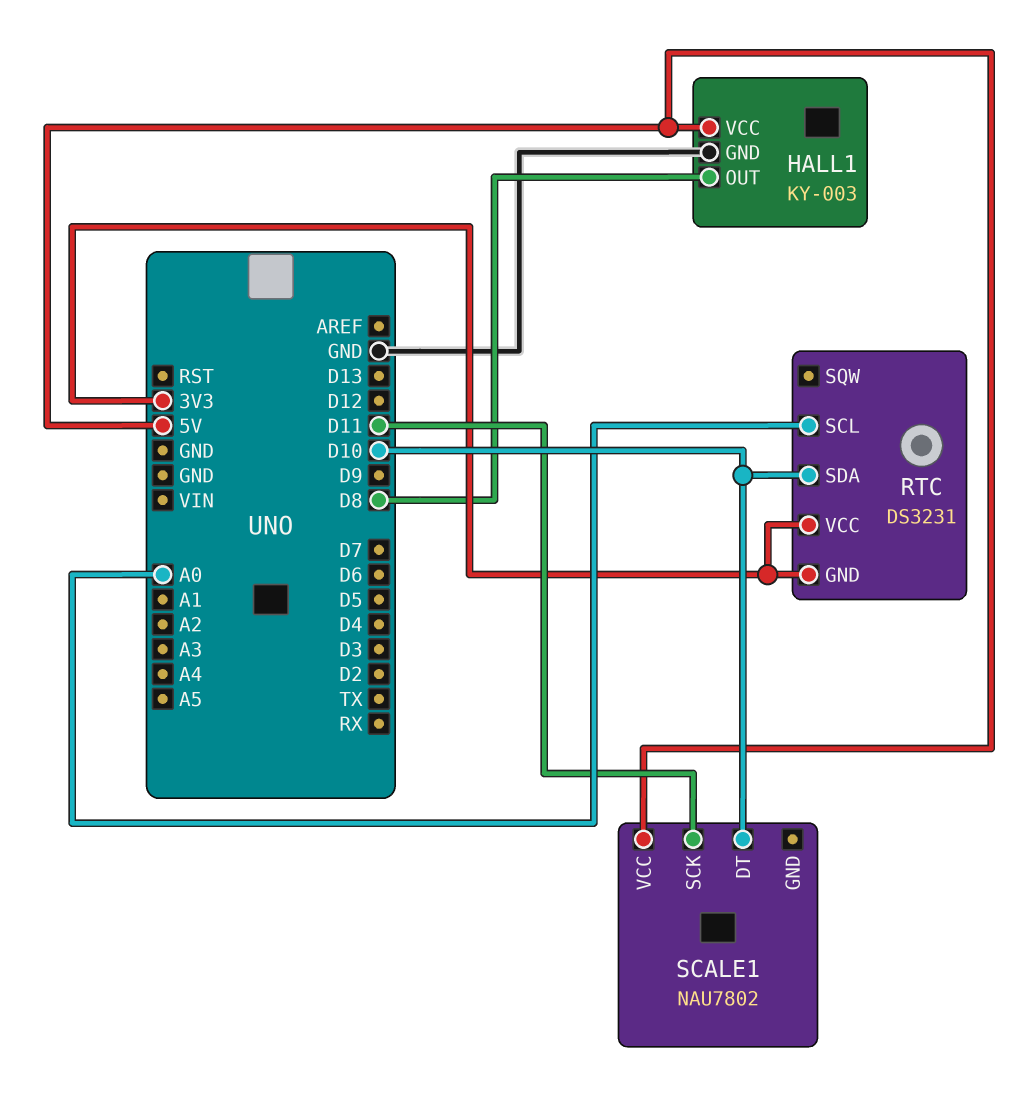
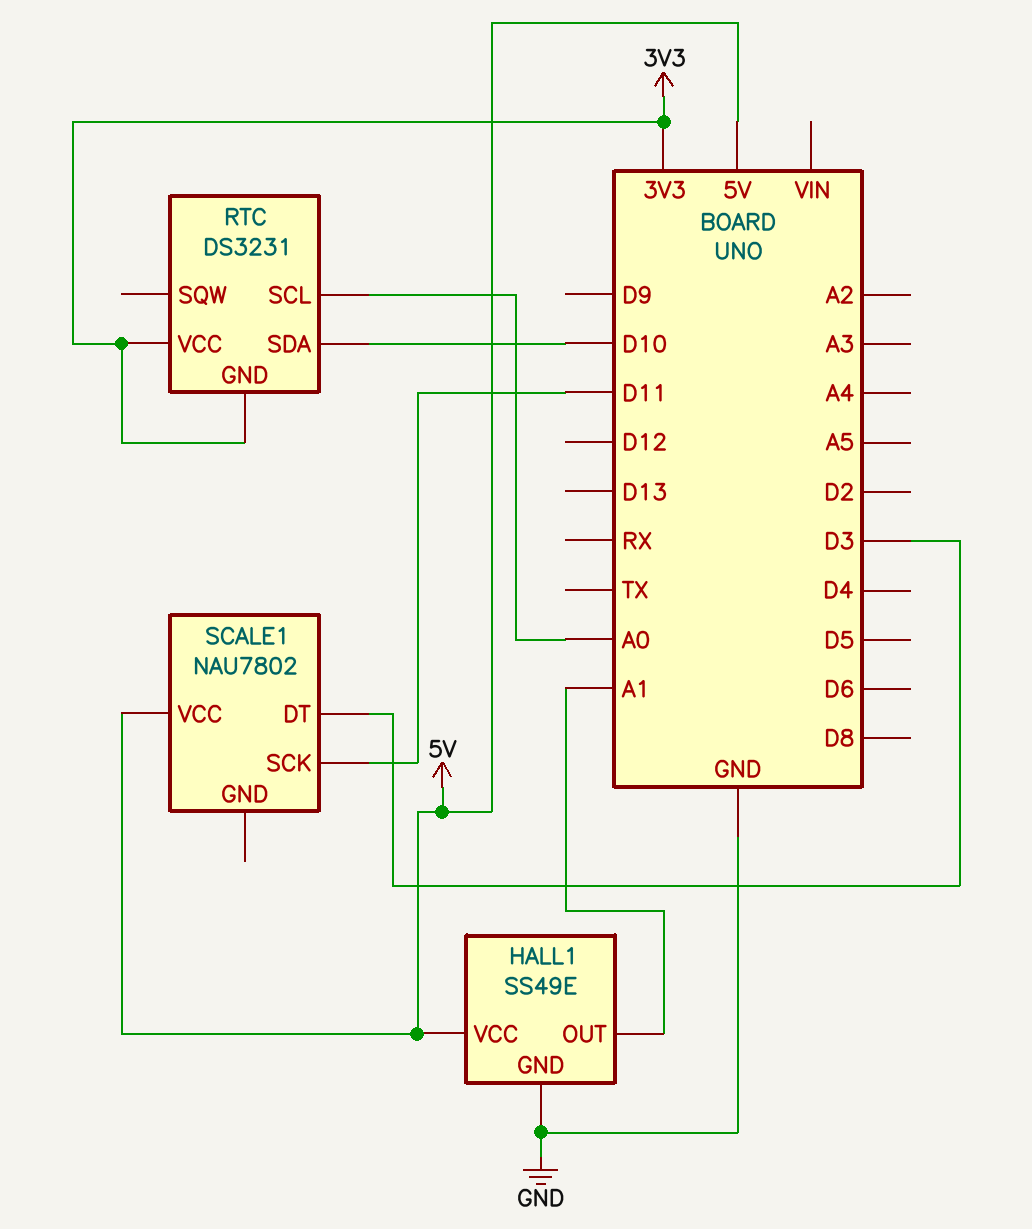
HALL1: KY-003 -> SS49E
HALL1 pin OUT: D8 -> A1
SCALE1 pin DT: D10 -> D3

